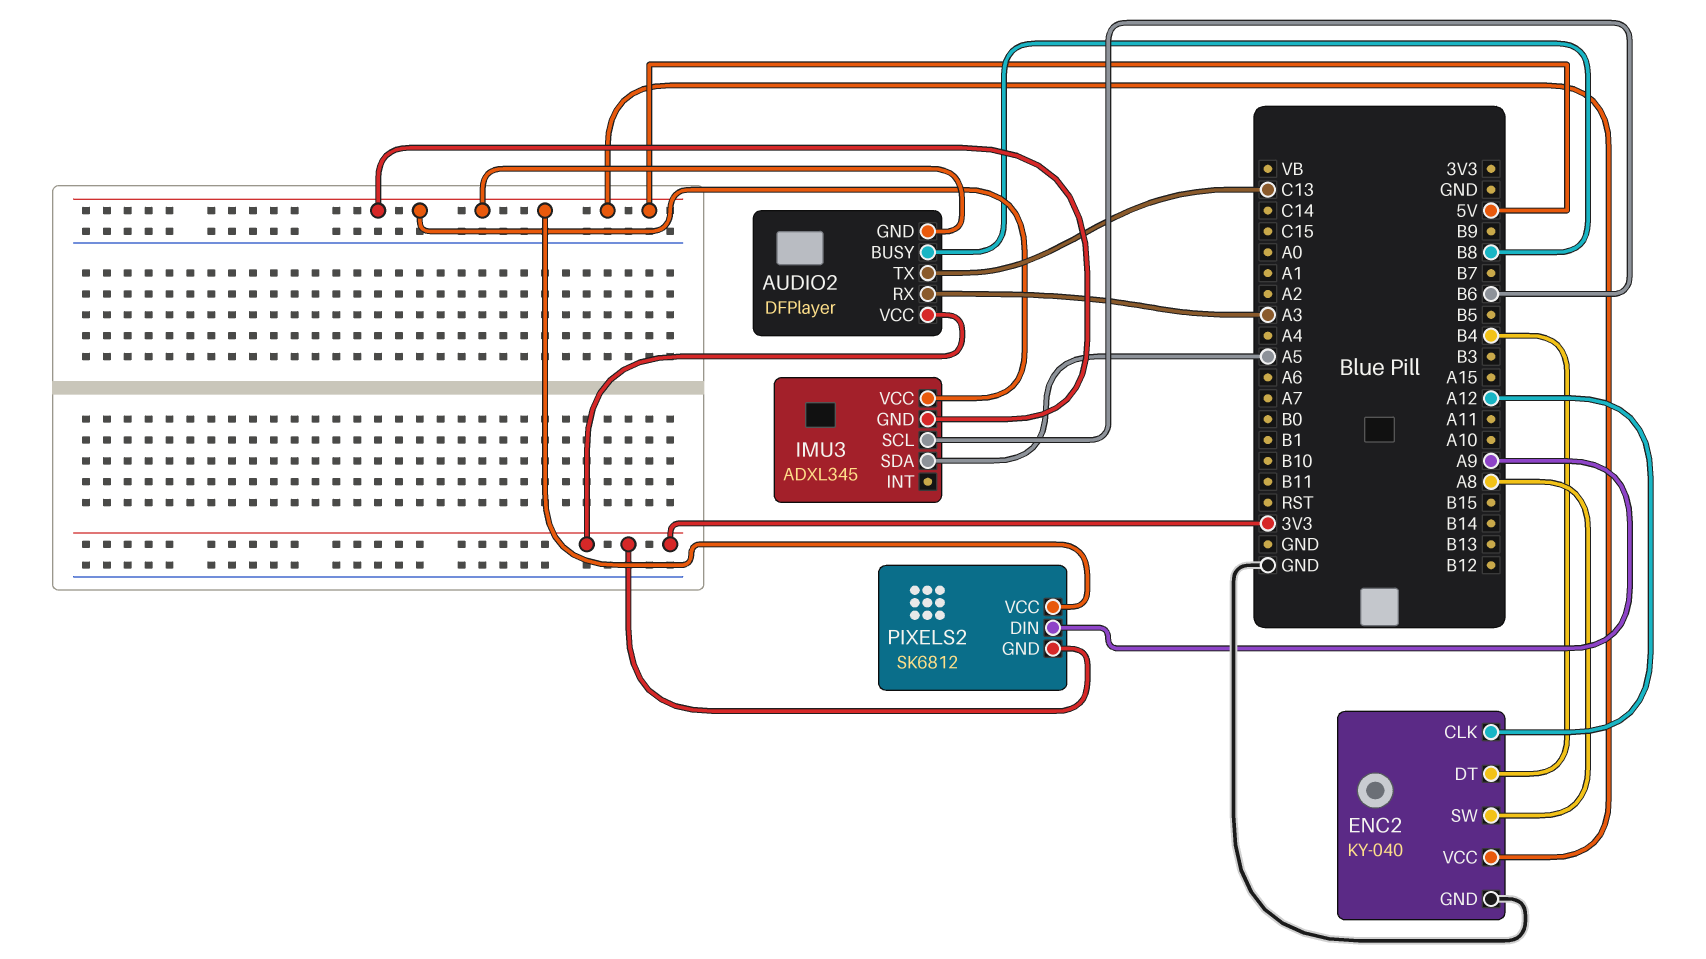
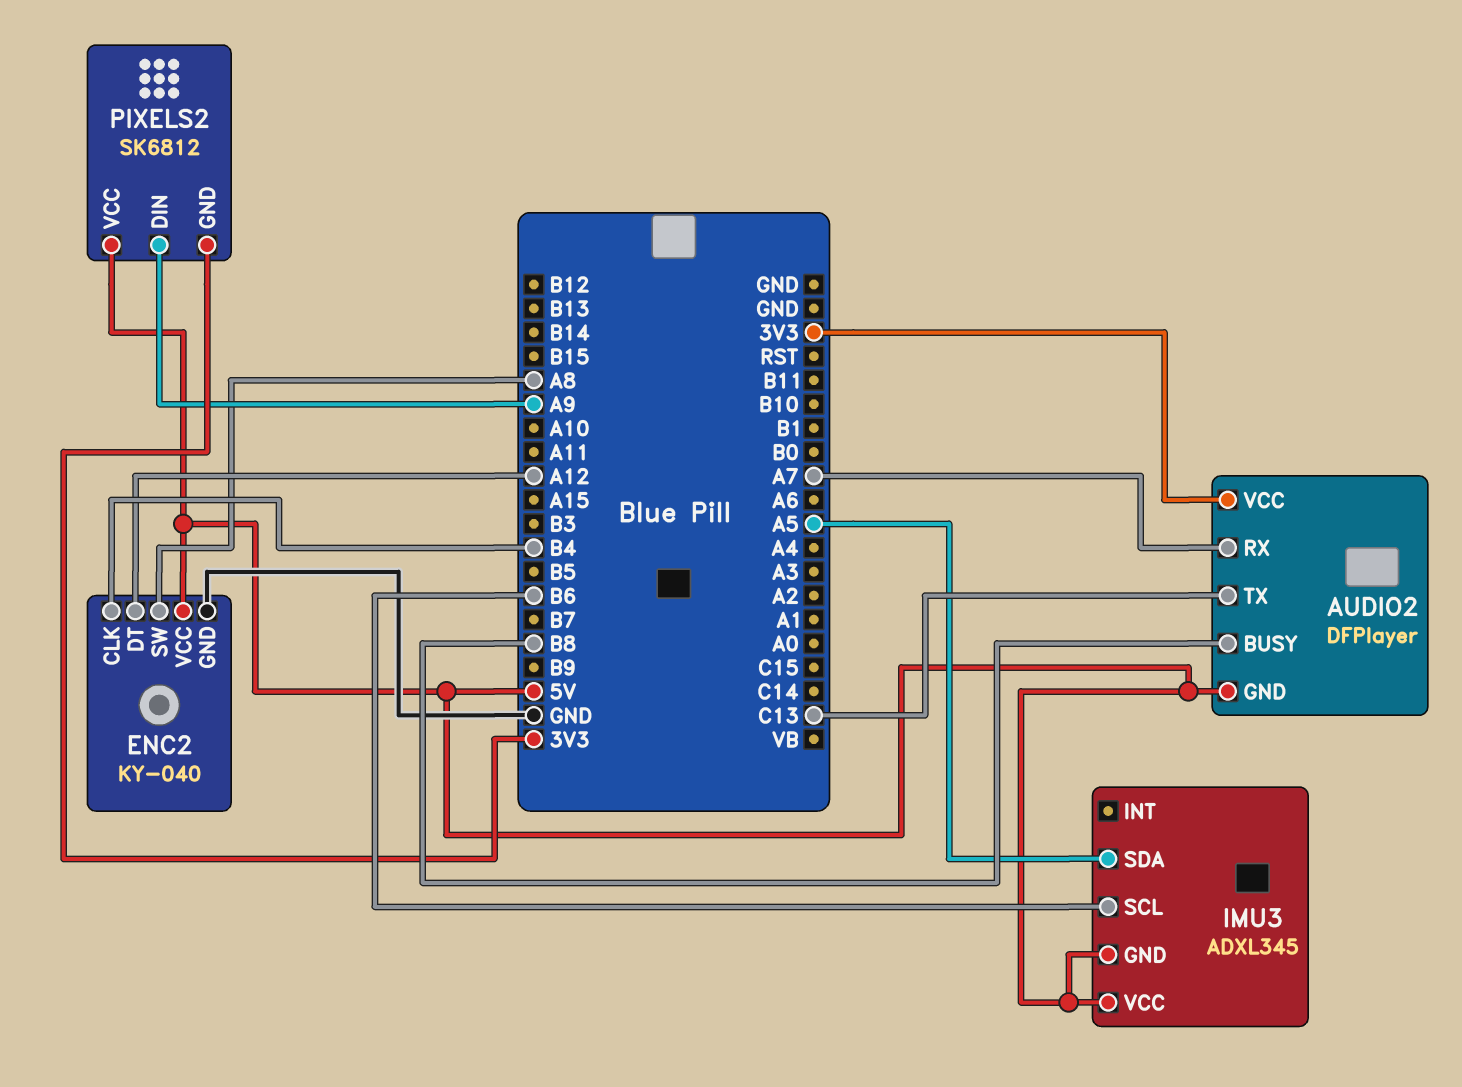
AUDIO2 pin RX: A3 -> A7
ENC2 pin CLK: A12 -> B4
ENC2 pin DT: B4 -> A12

